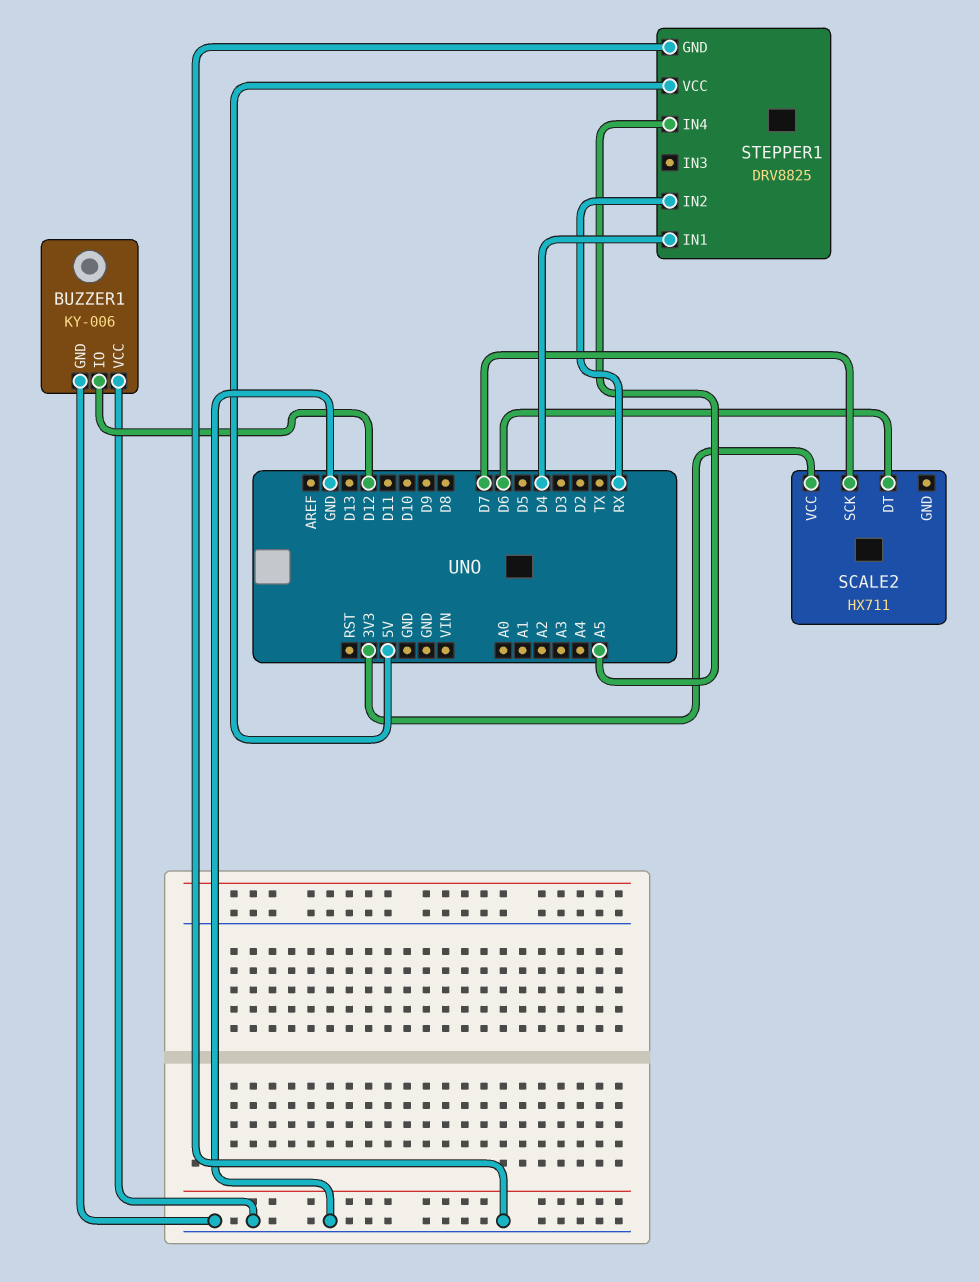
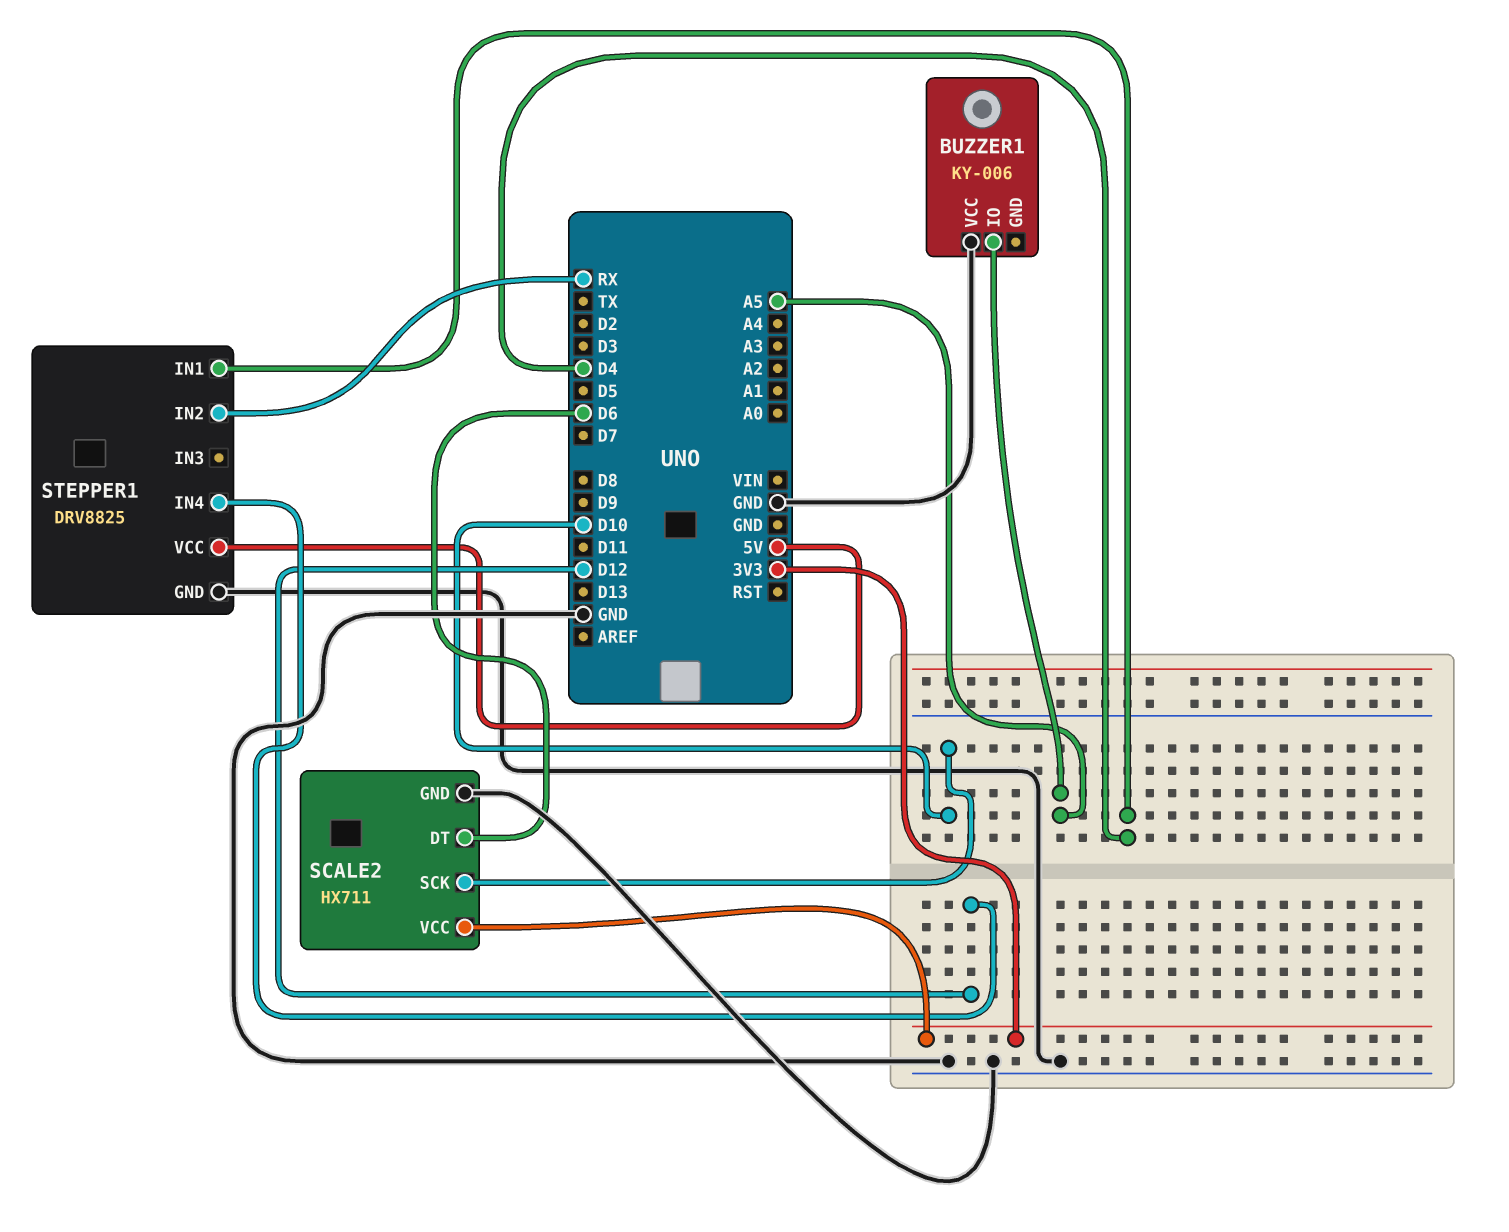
BUZZER1 pin GND: GND -> none
BUZZER1 pin IO: D12 -> A5
SCALE2 pin GND: none -> GND
SCALE2 pin SCK: D7 -> D10
STEPPER1 pin IN4: A5 -> D12

